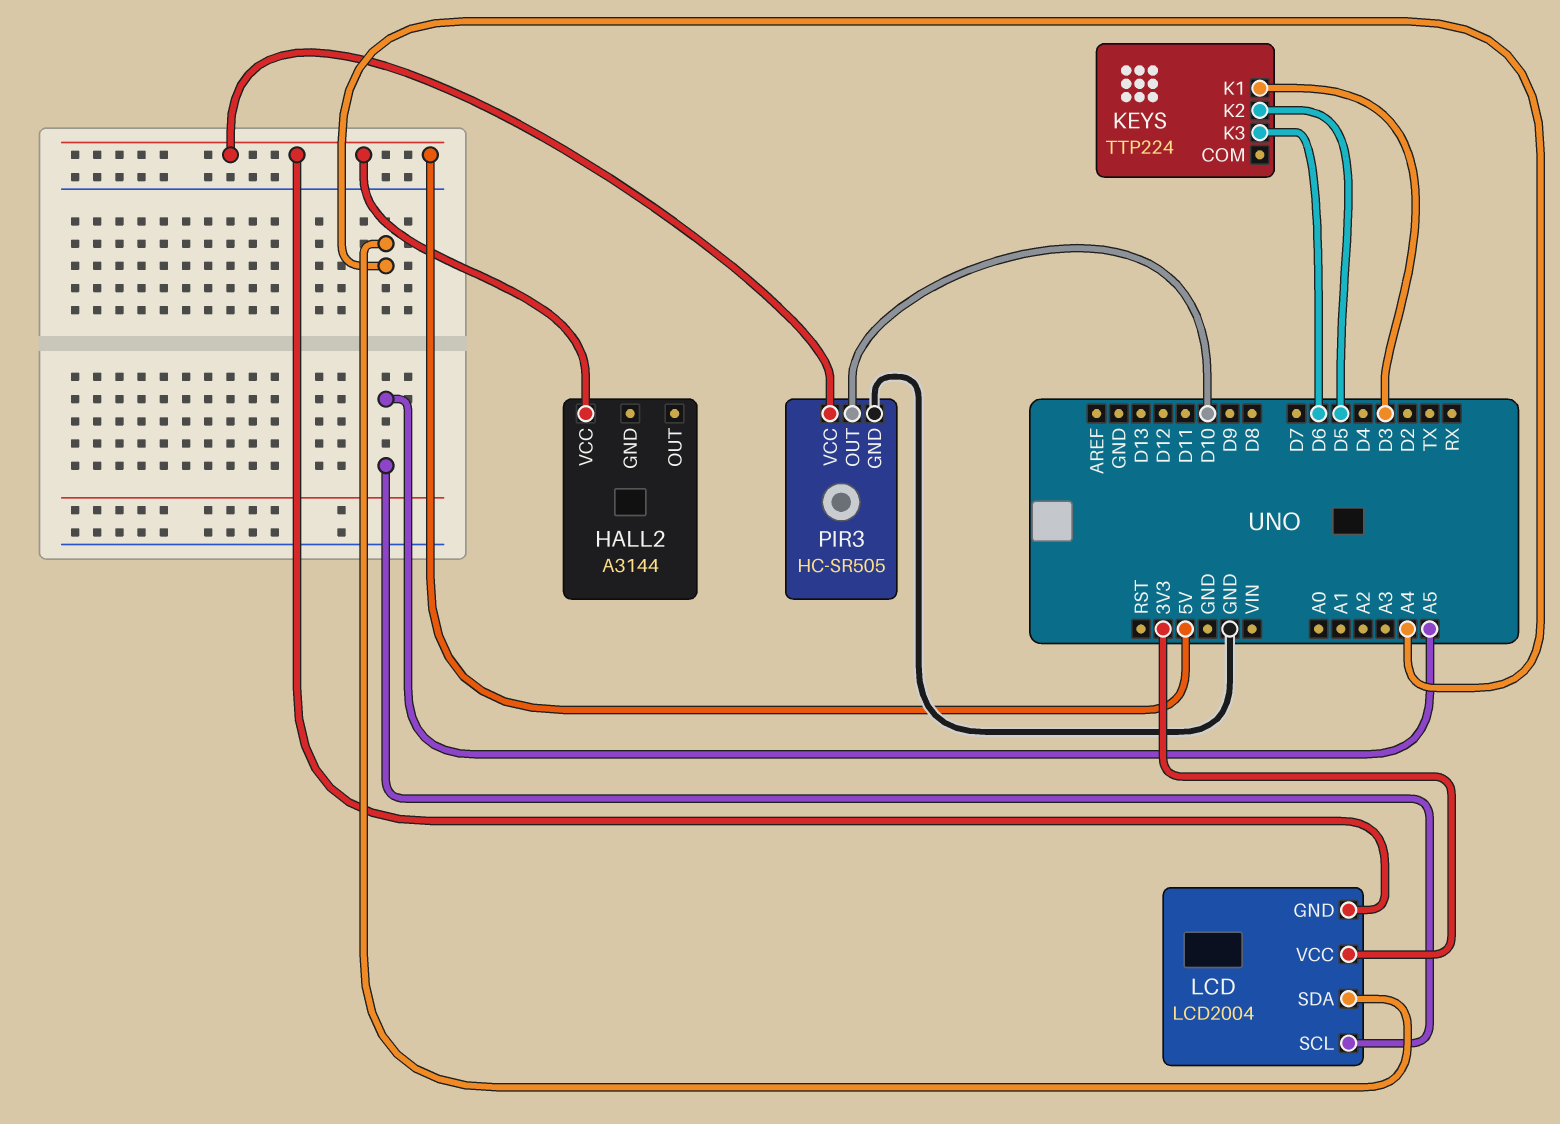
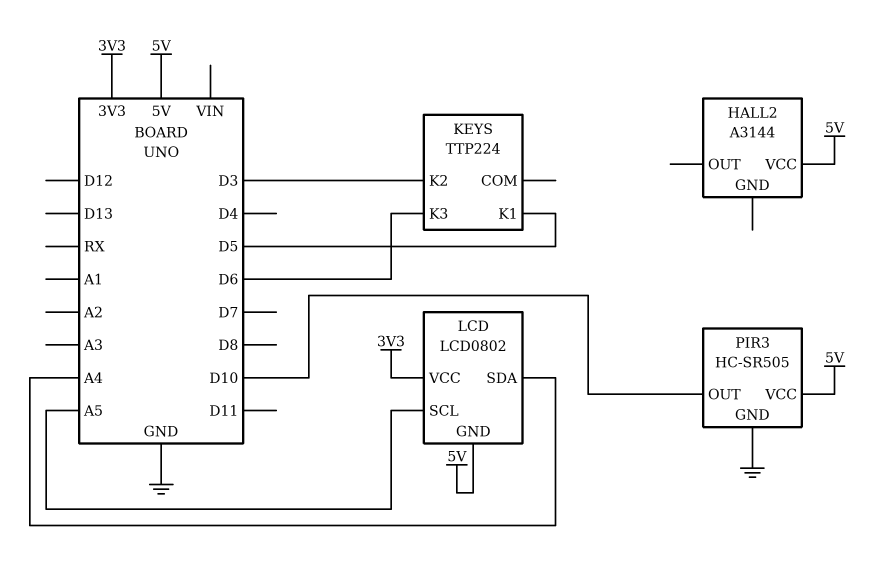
KEYS pin K1: D3 -> D5
KEYS pin K2: D5 -> D3
LCD: LCD2004 -> LCD0802

